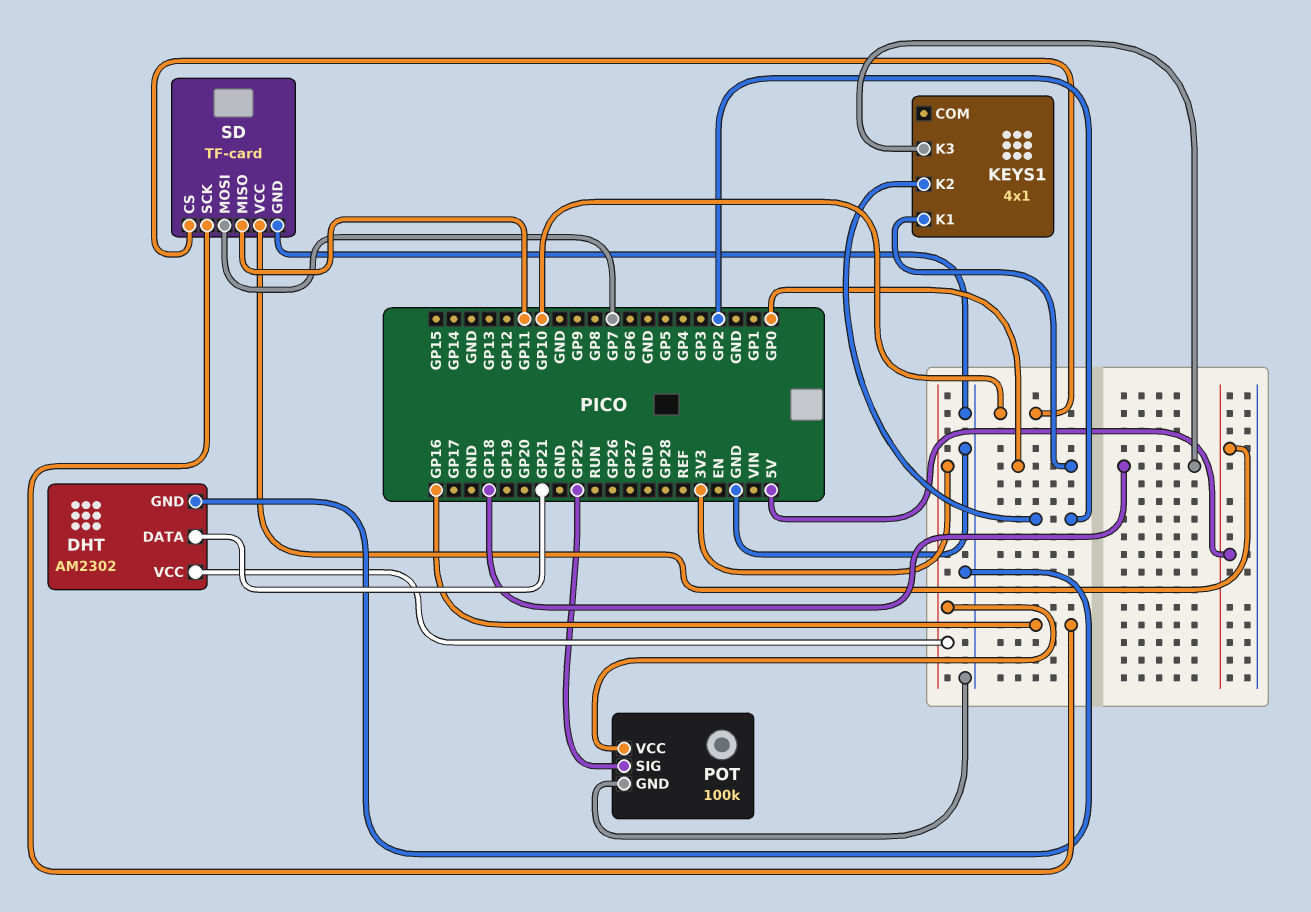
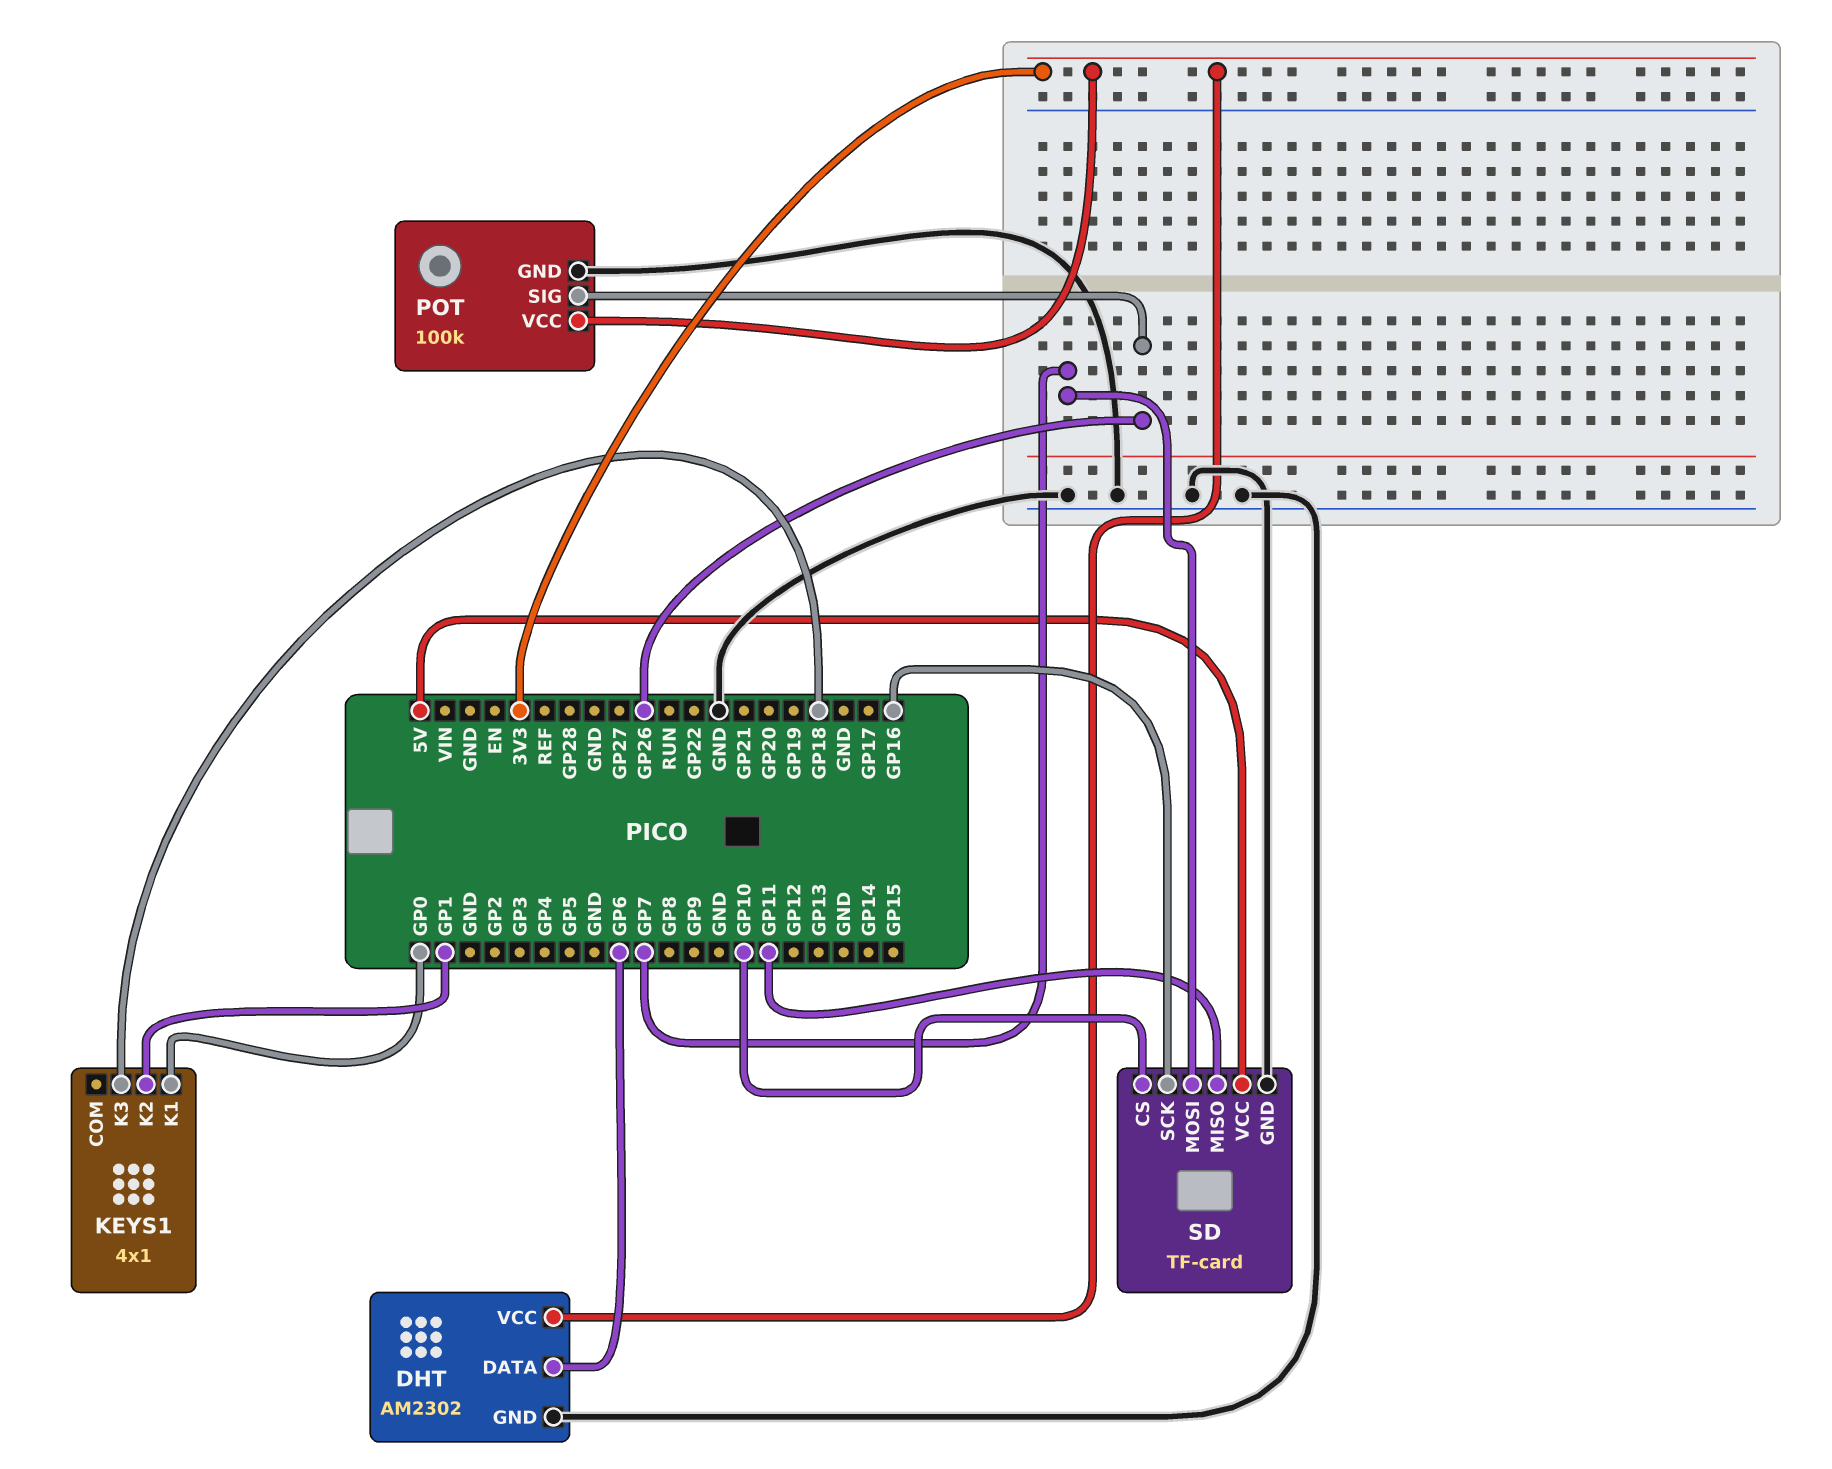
DHT pin DATA: GP21 -> GP6
KEYS1 pin K2: GP2 -> GP1
POT pin SIG: GP22 -> GP26

